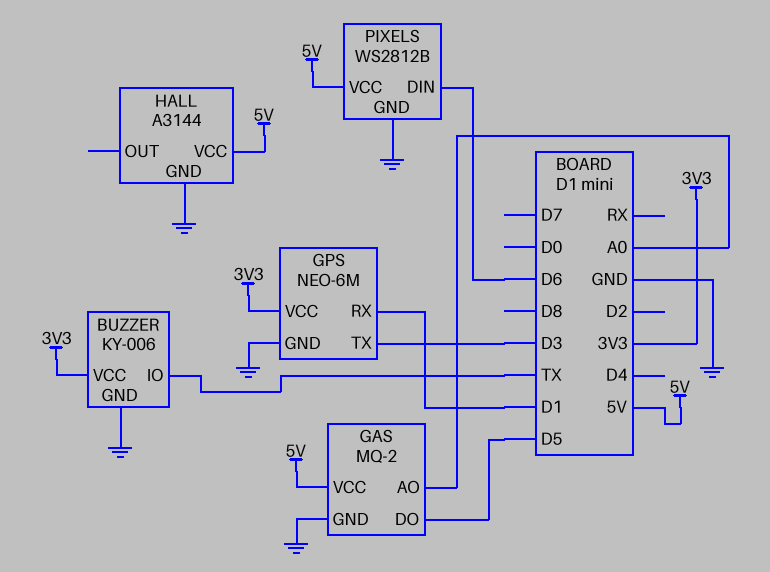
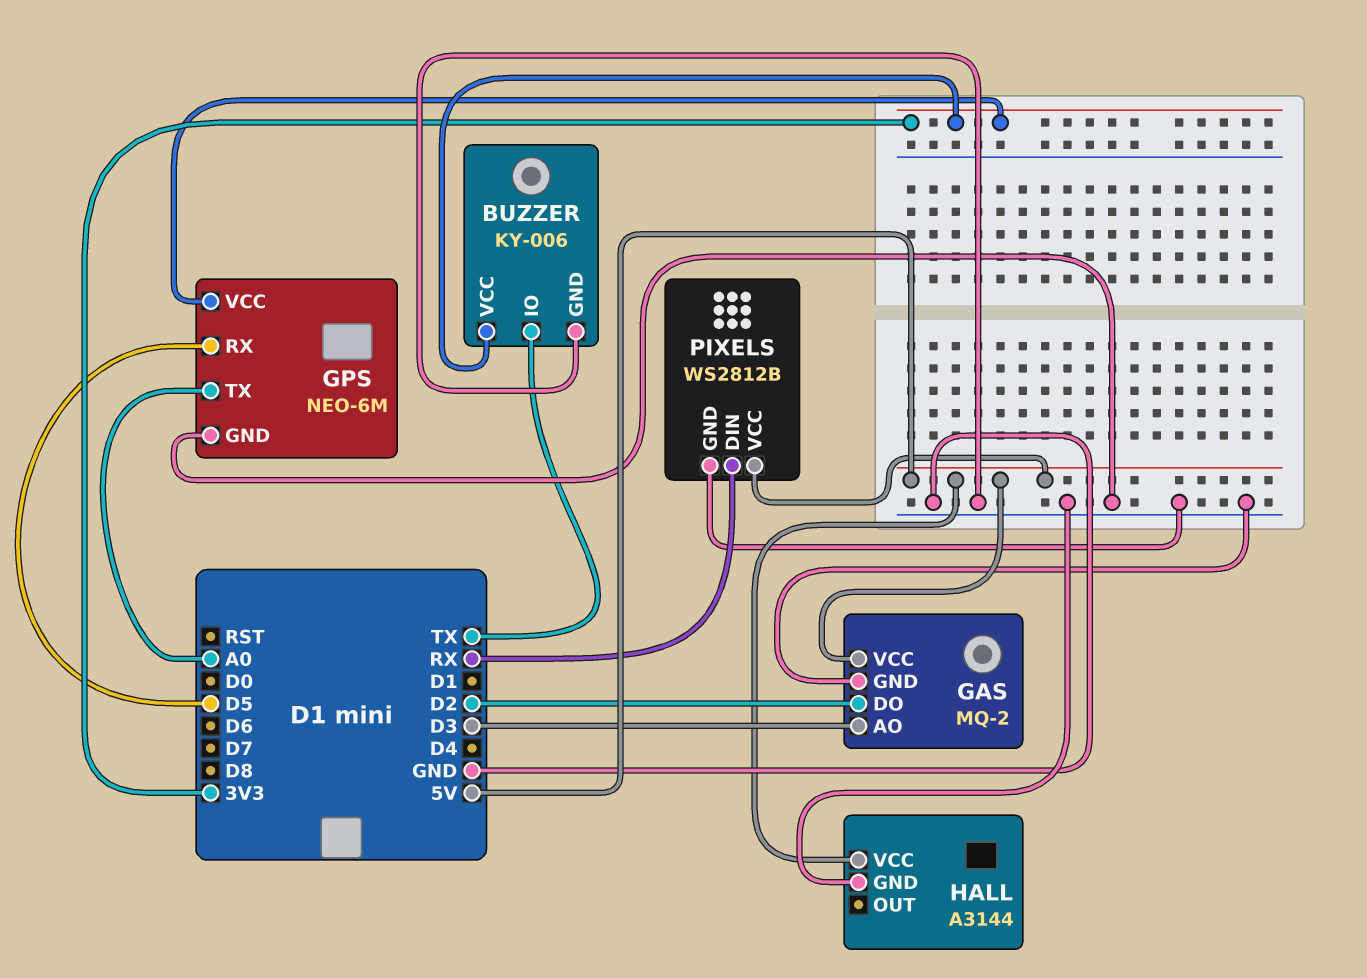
GAS pin AO: A0 -> D3
GAS pin DO: D5 -> D2
GPS pin RX: D1 -> D5
GPS pin TX: D3 -> A0
PIXELS pin DIN: D6 -> RX

